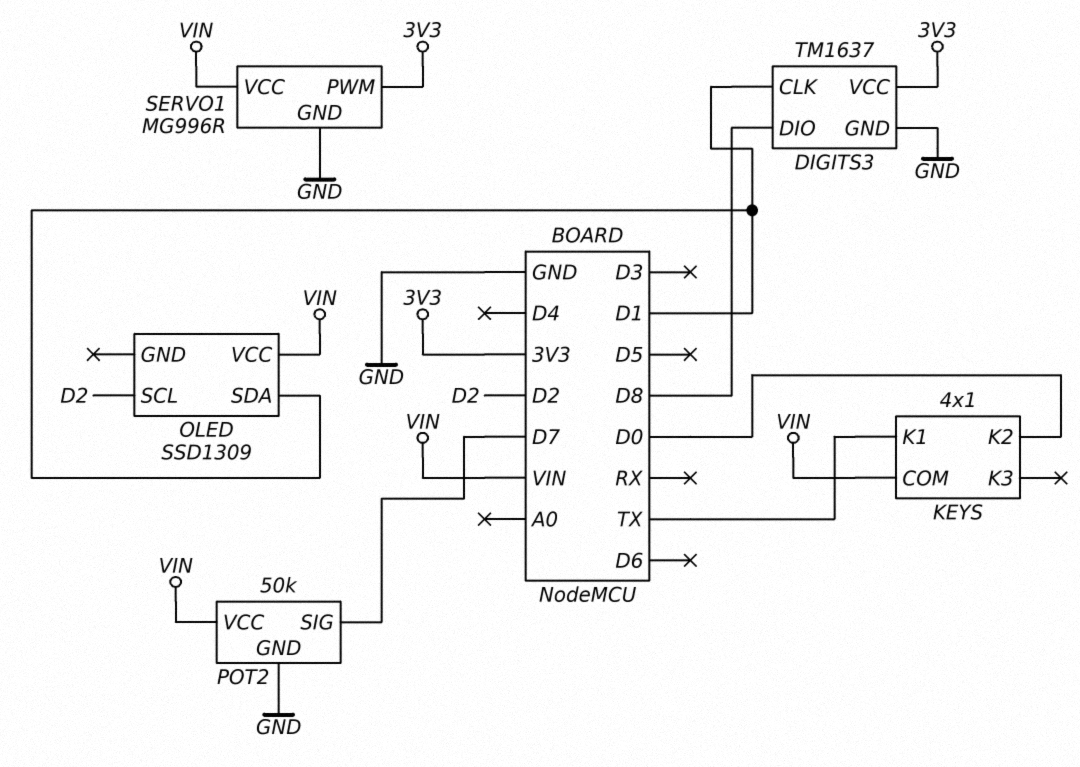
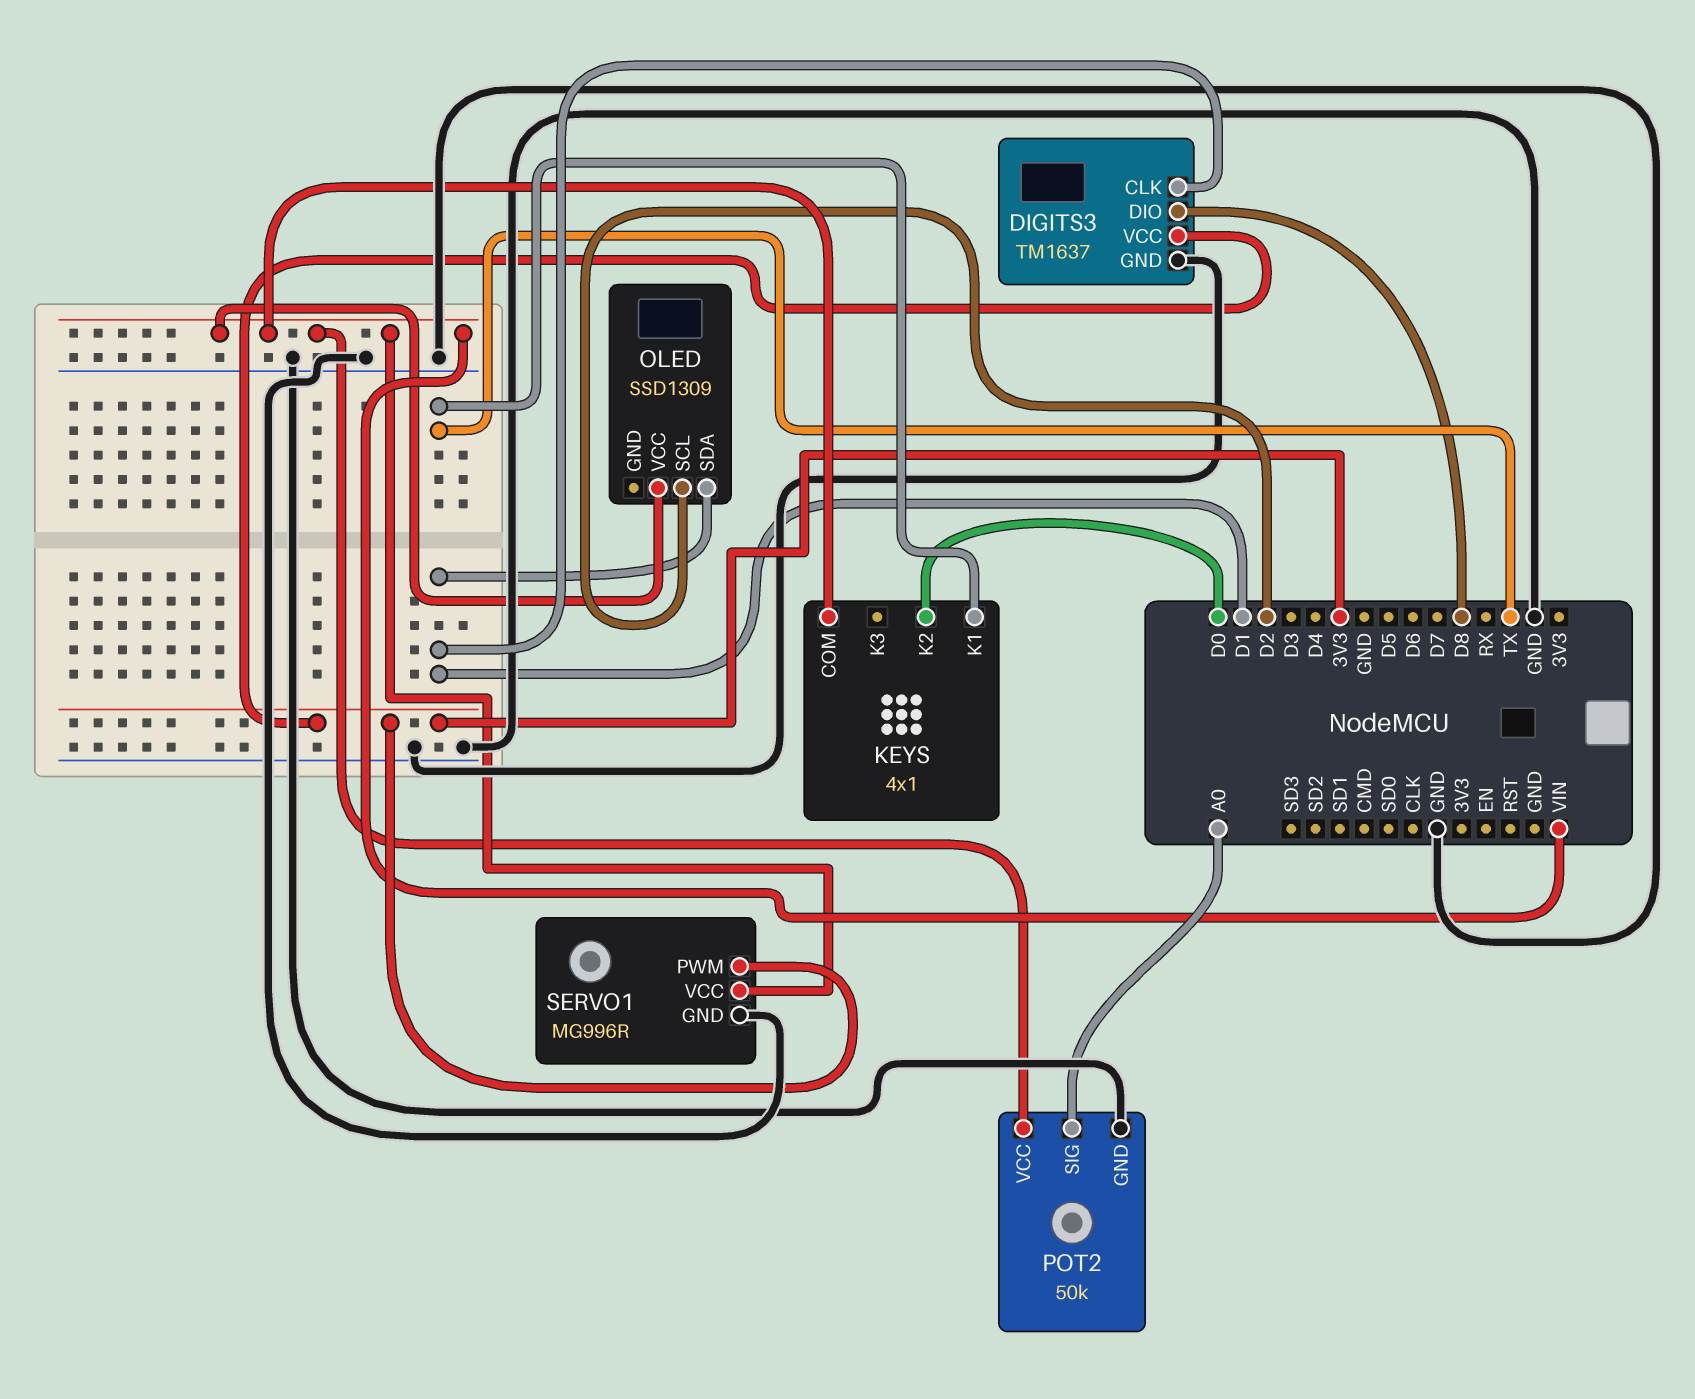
POT2 pin SIG: D7 -> A0

